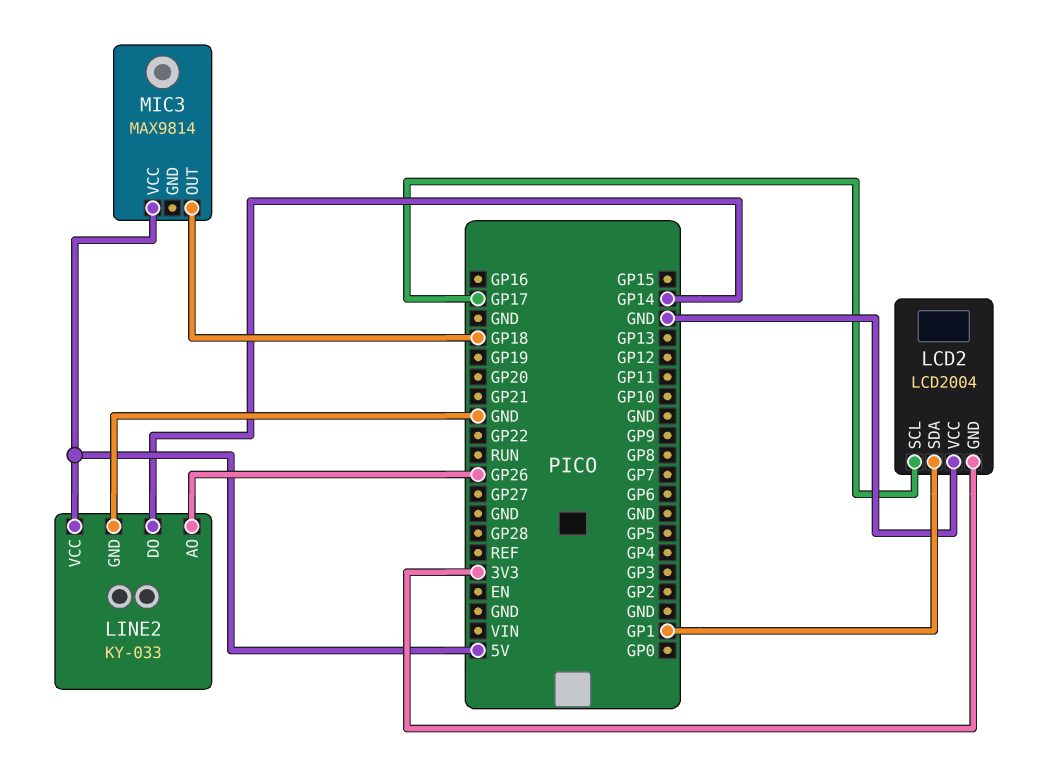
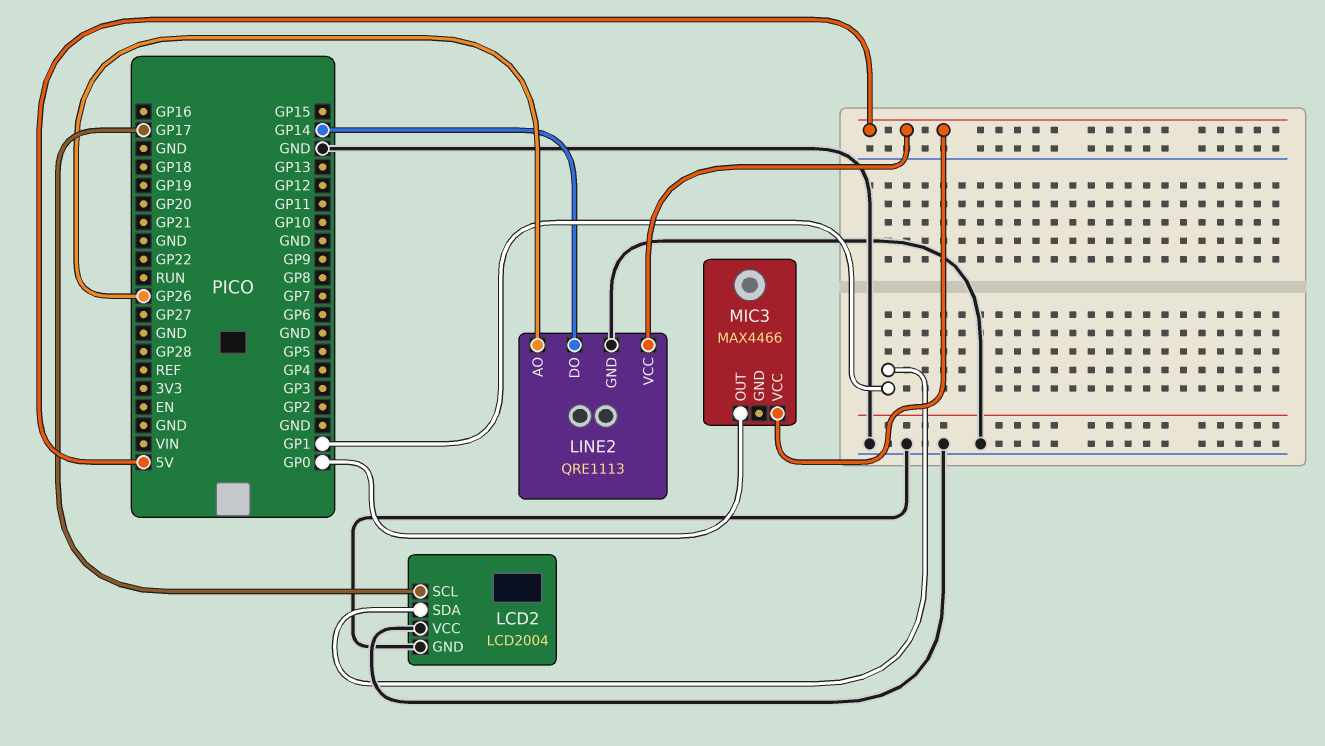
LCD2 pin GND: 3V3 -> GND
LINE2: KY-033 -> QRE1113
MIC3: MAX9814 -> MAX4466
MIC3 pin OUT: GP18 -> GP0

